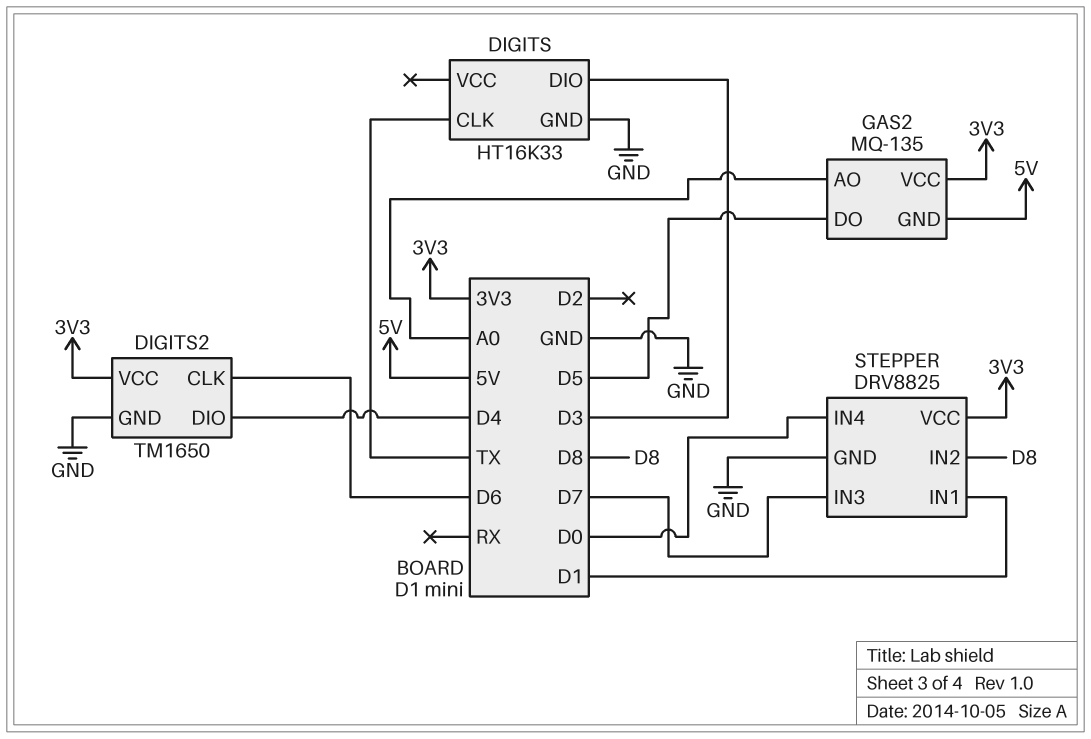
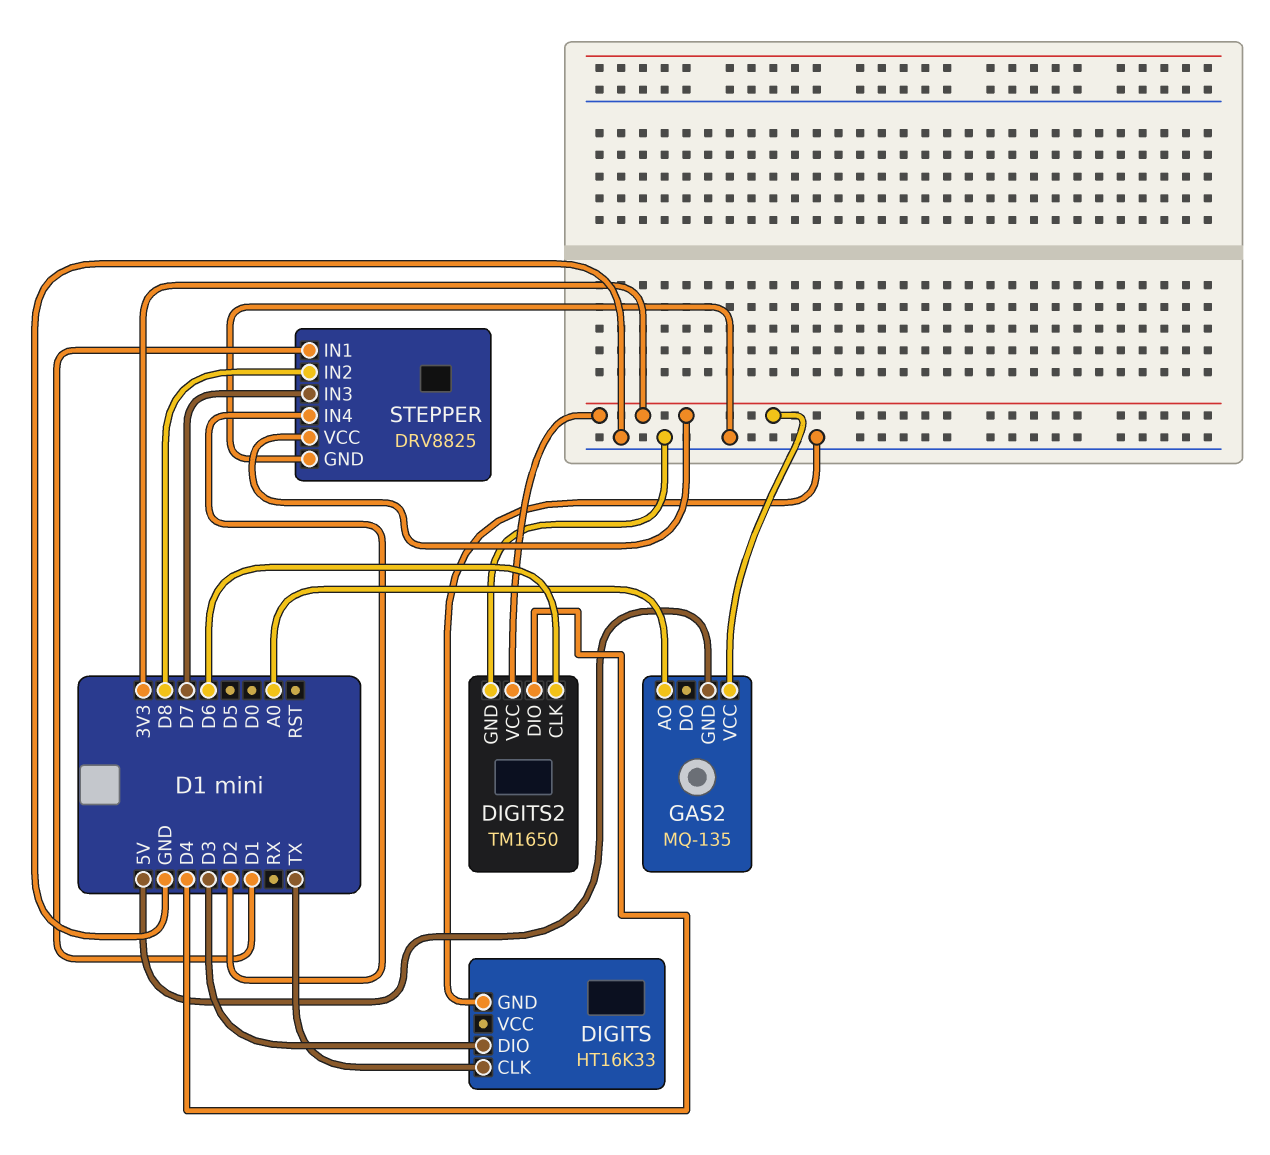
GAS2 pin DO: D5 -> none
STEPPER pin IN4: D0 -> D2

